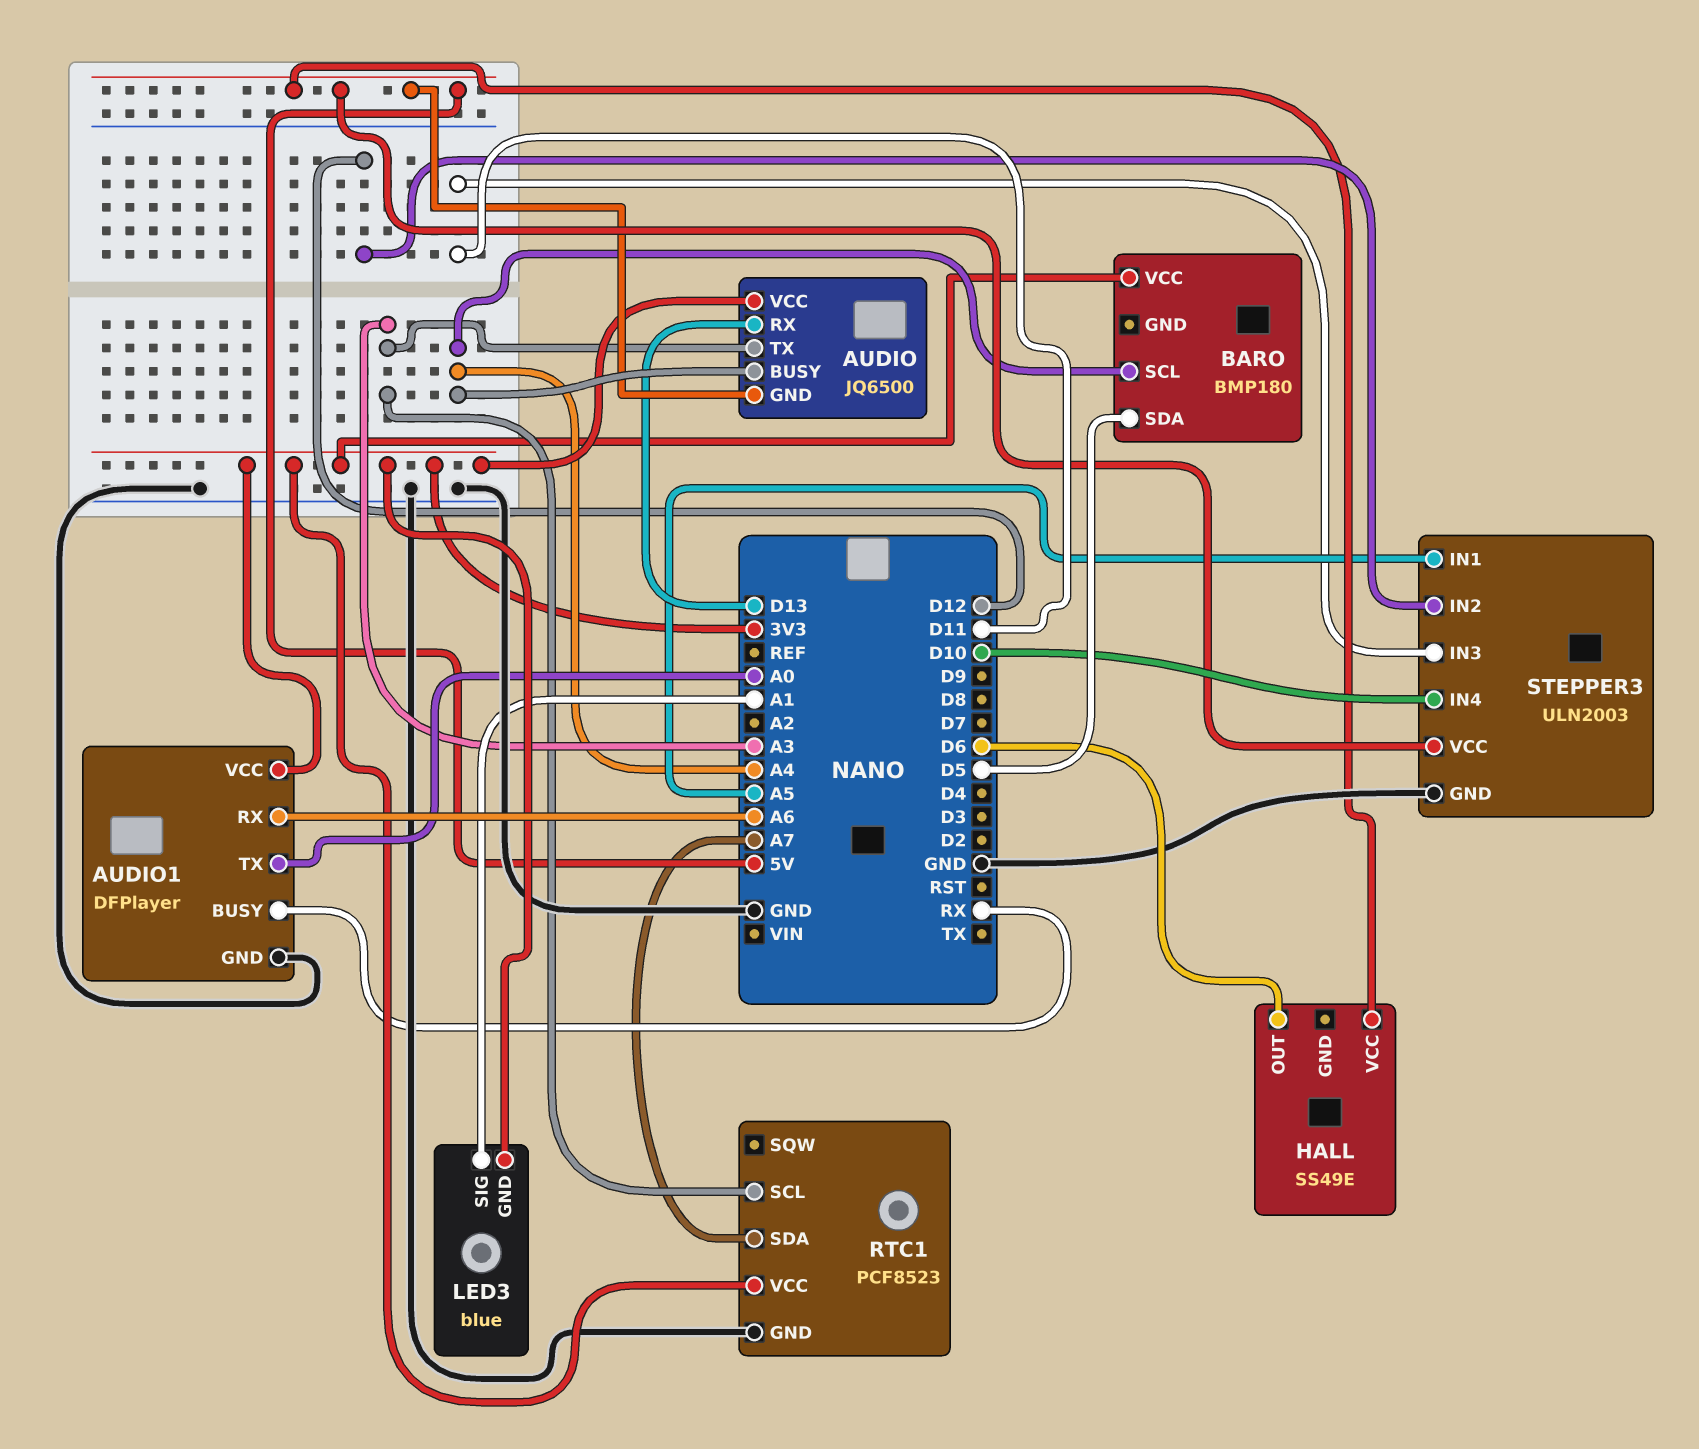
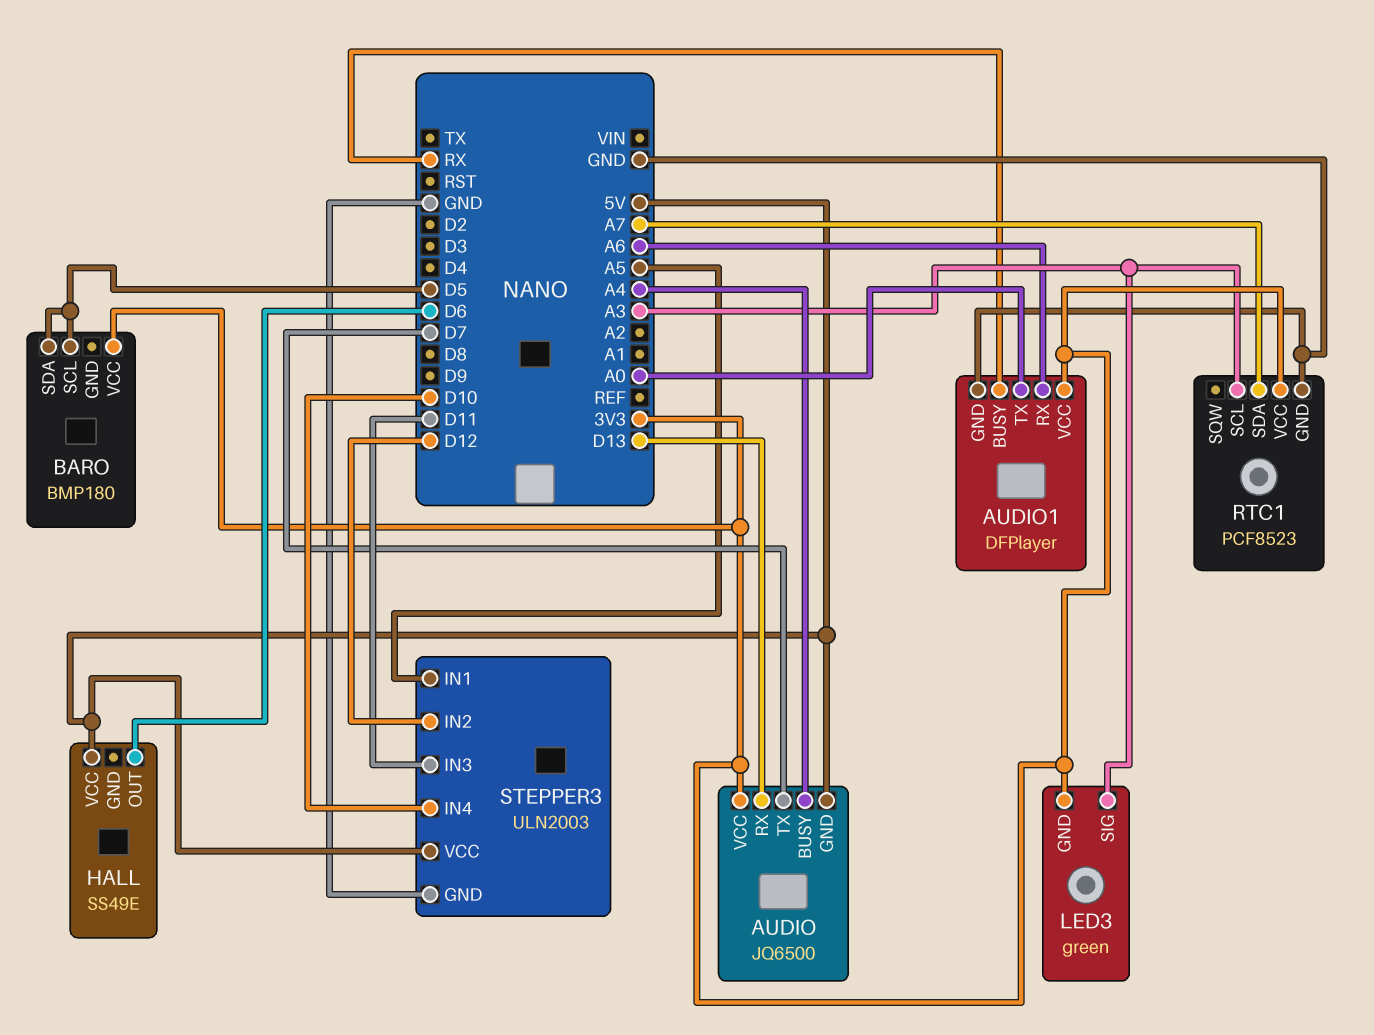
AUDIO pin TX: A3 -> D7
BARO pin SCL: A4 -> D5
LED3: blue -> green
LED3 pin SIG: A1 -> A3

